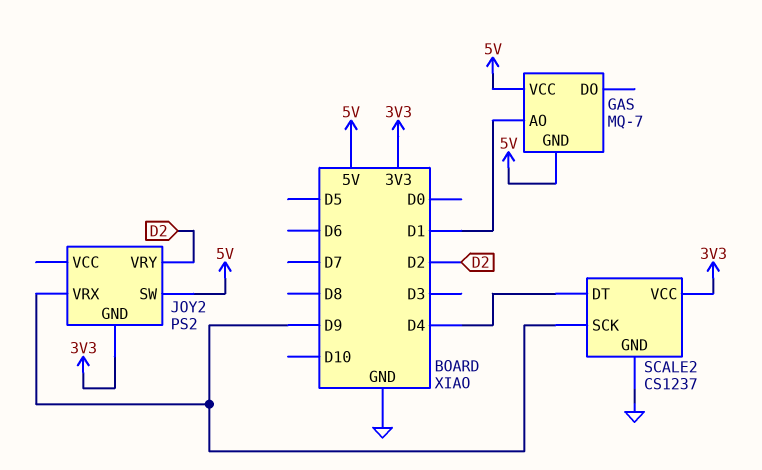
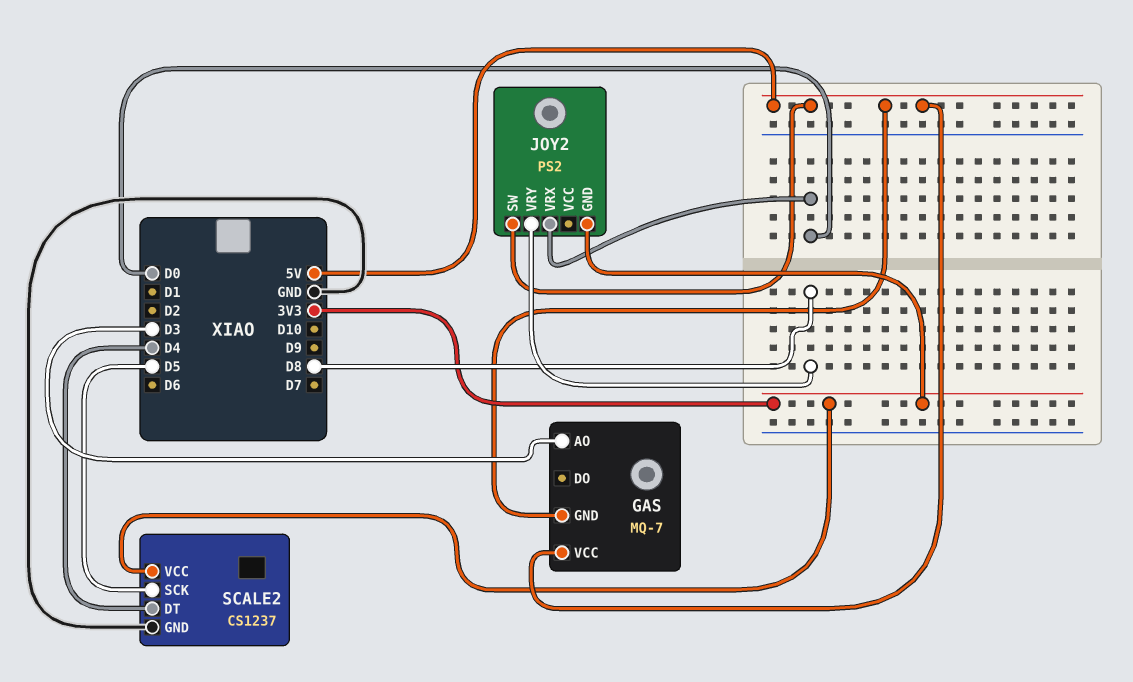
GAS pin AO: D1 -> D3
JOY2 pin VRX: D9 -> D0
JOY2 pin VRY: D2 -> D8
SCALE2 pin SCK: D9 -> D5

